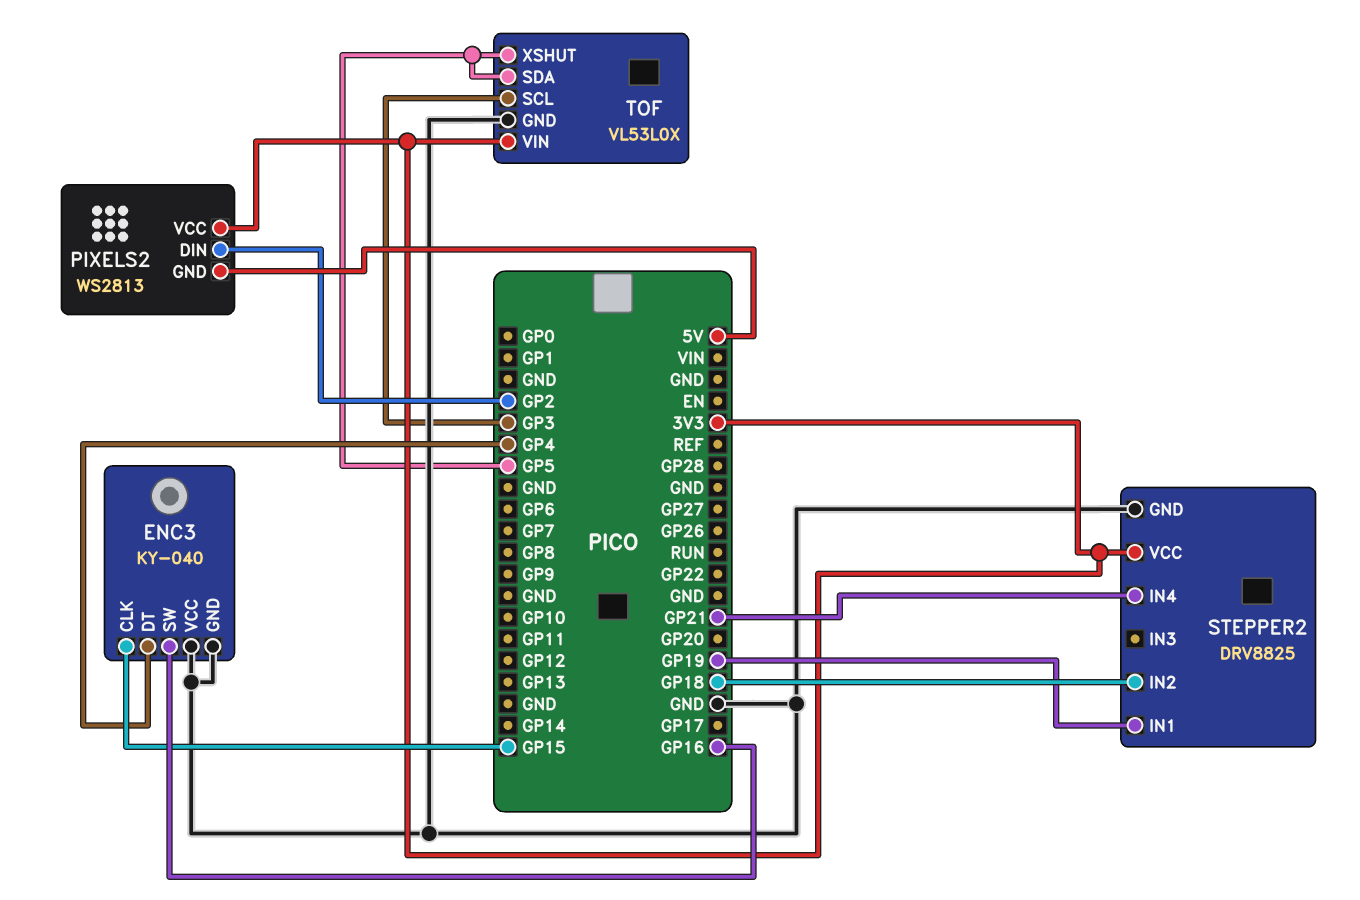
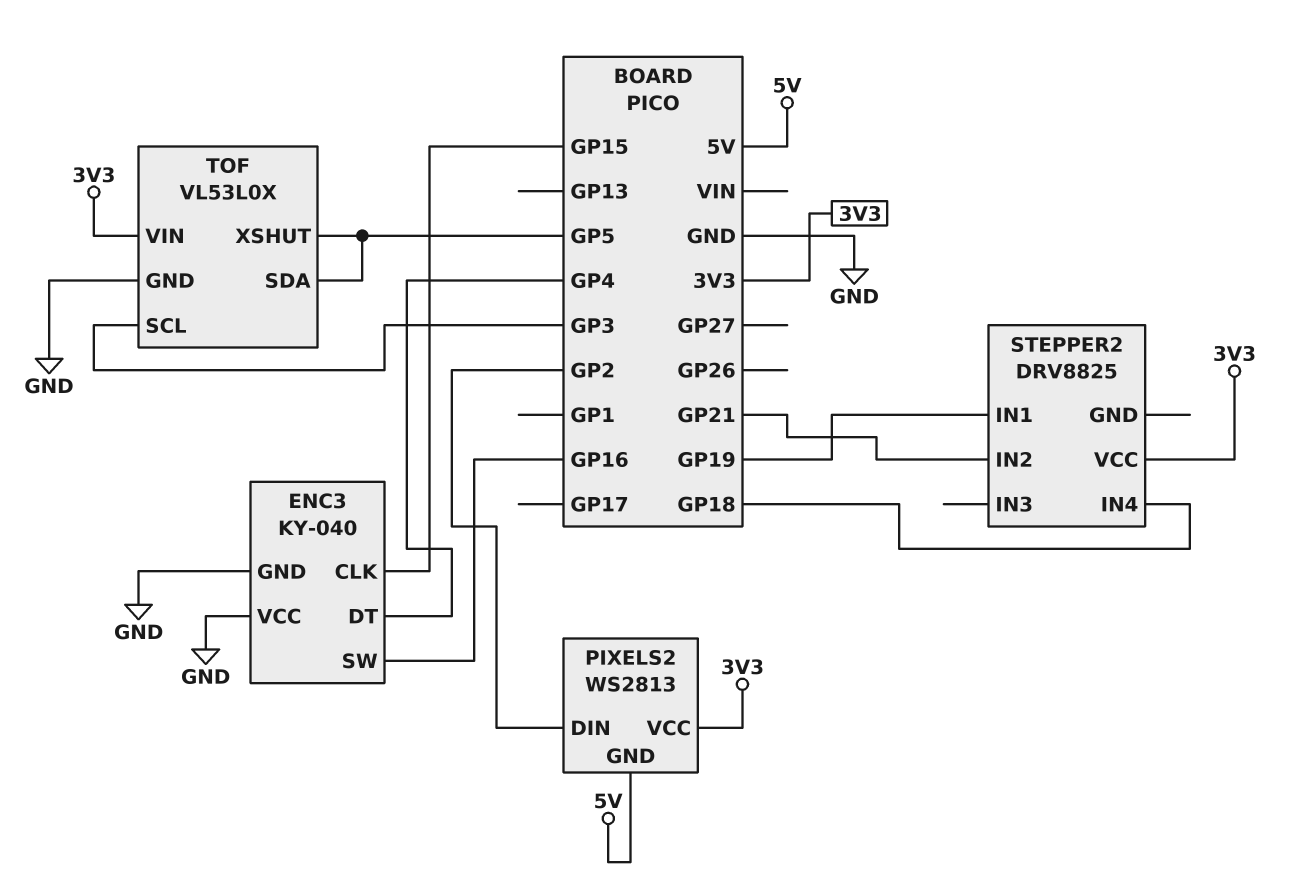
STEPPER2 pin GND: GND -> none
STEPPER2 pin IN2: GP18 -> GP21
STEPPER2 pin IN4: GP21 -> GP18

